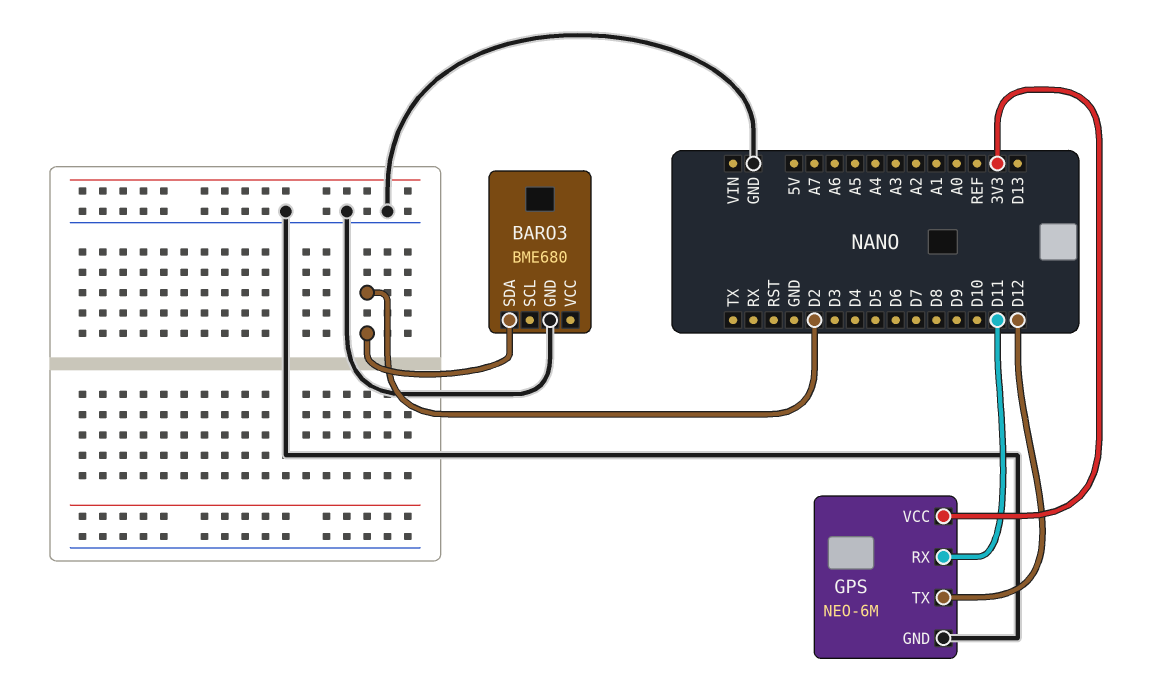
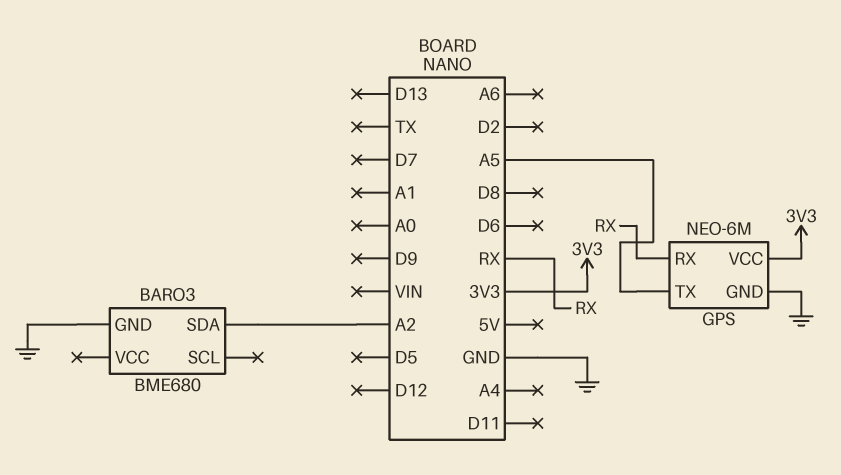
BARO3 pin SDA: D2 -> A2
GPS pin RX: D11 -> RX
GPS pin TX: D12 -> A5

